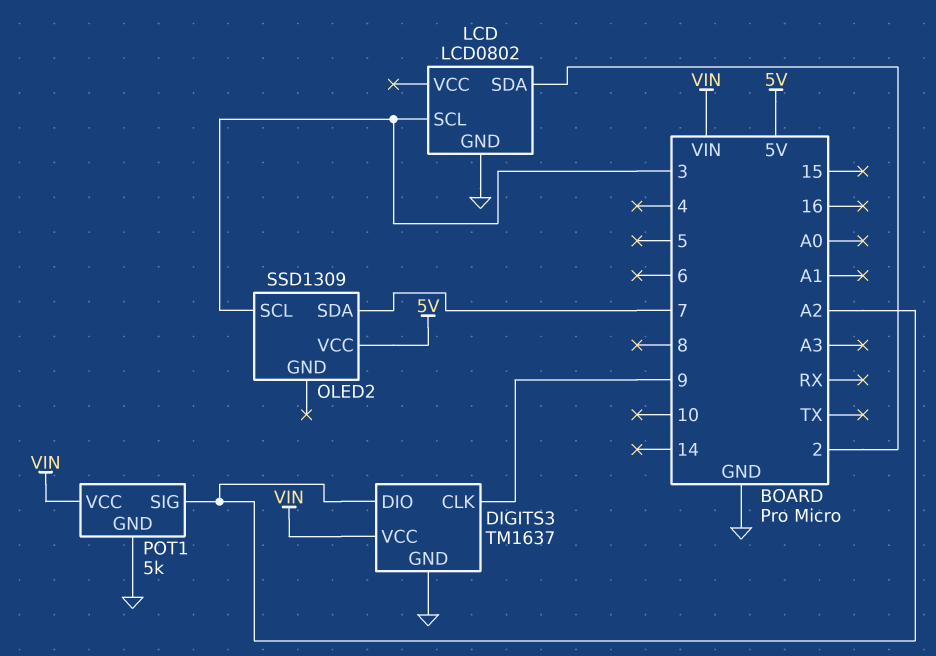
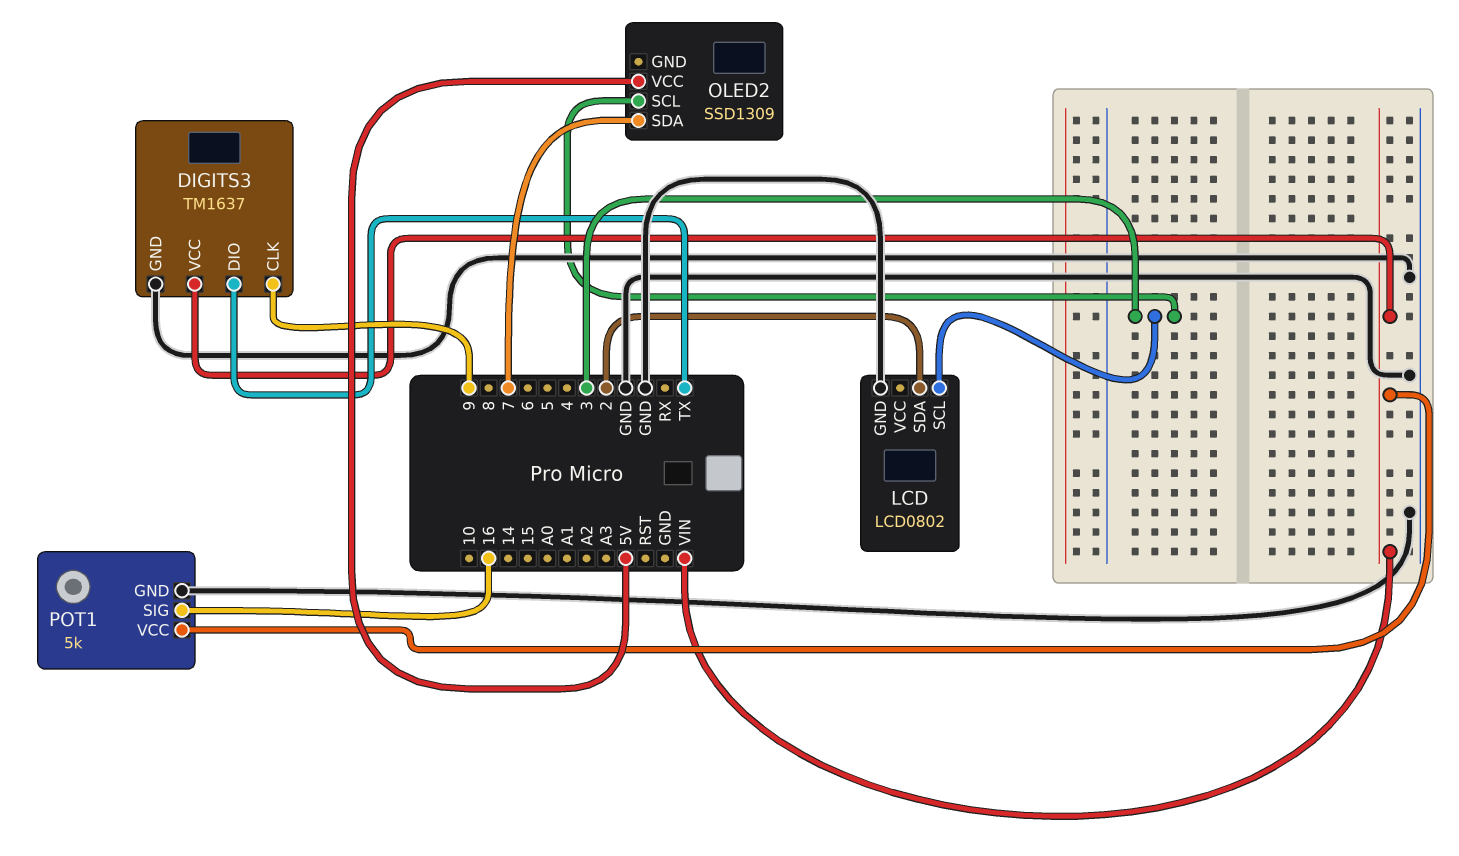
DIGITS3 pin DIO: A2 -> TX
POT1 pin SIG: A2 -> 16

